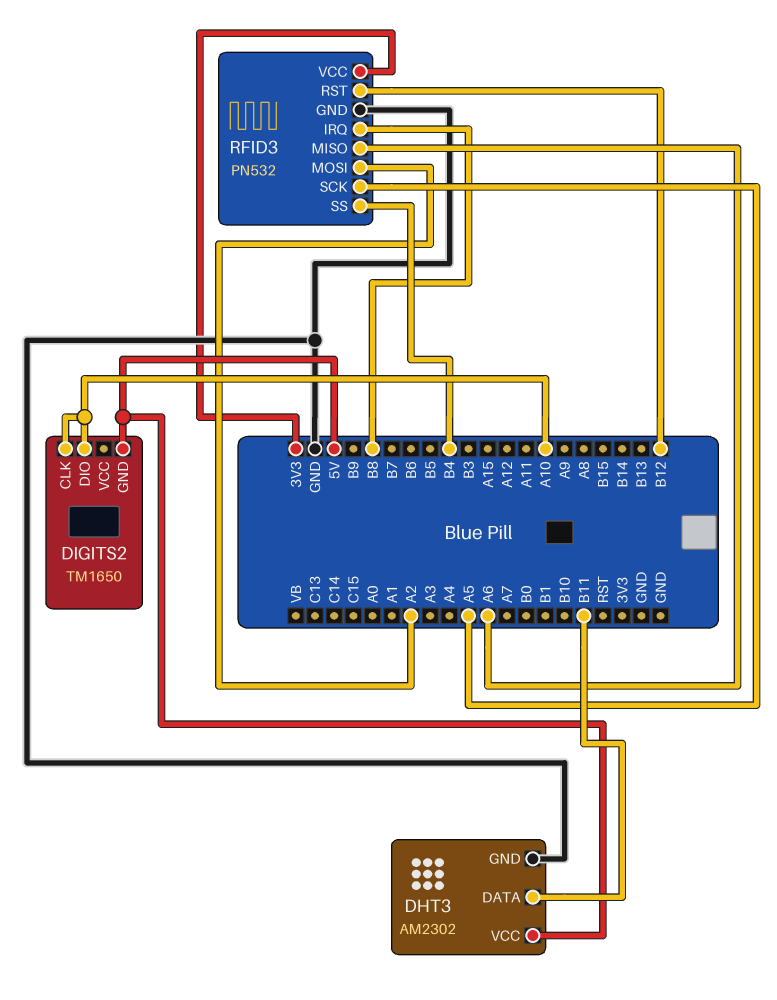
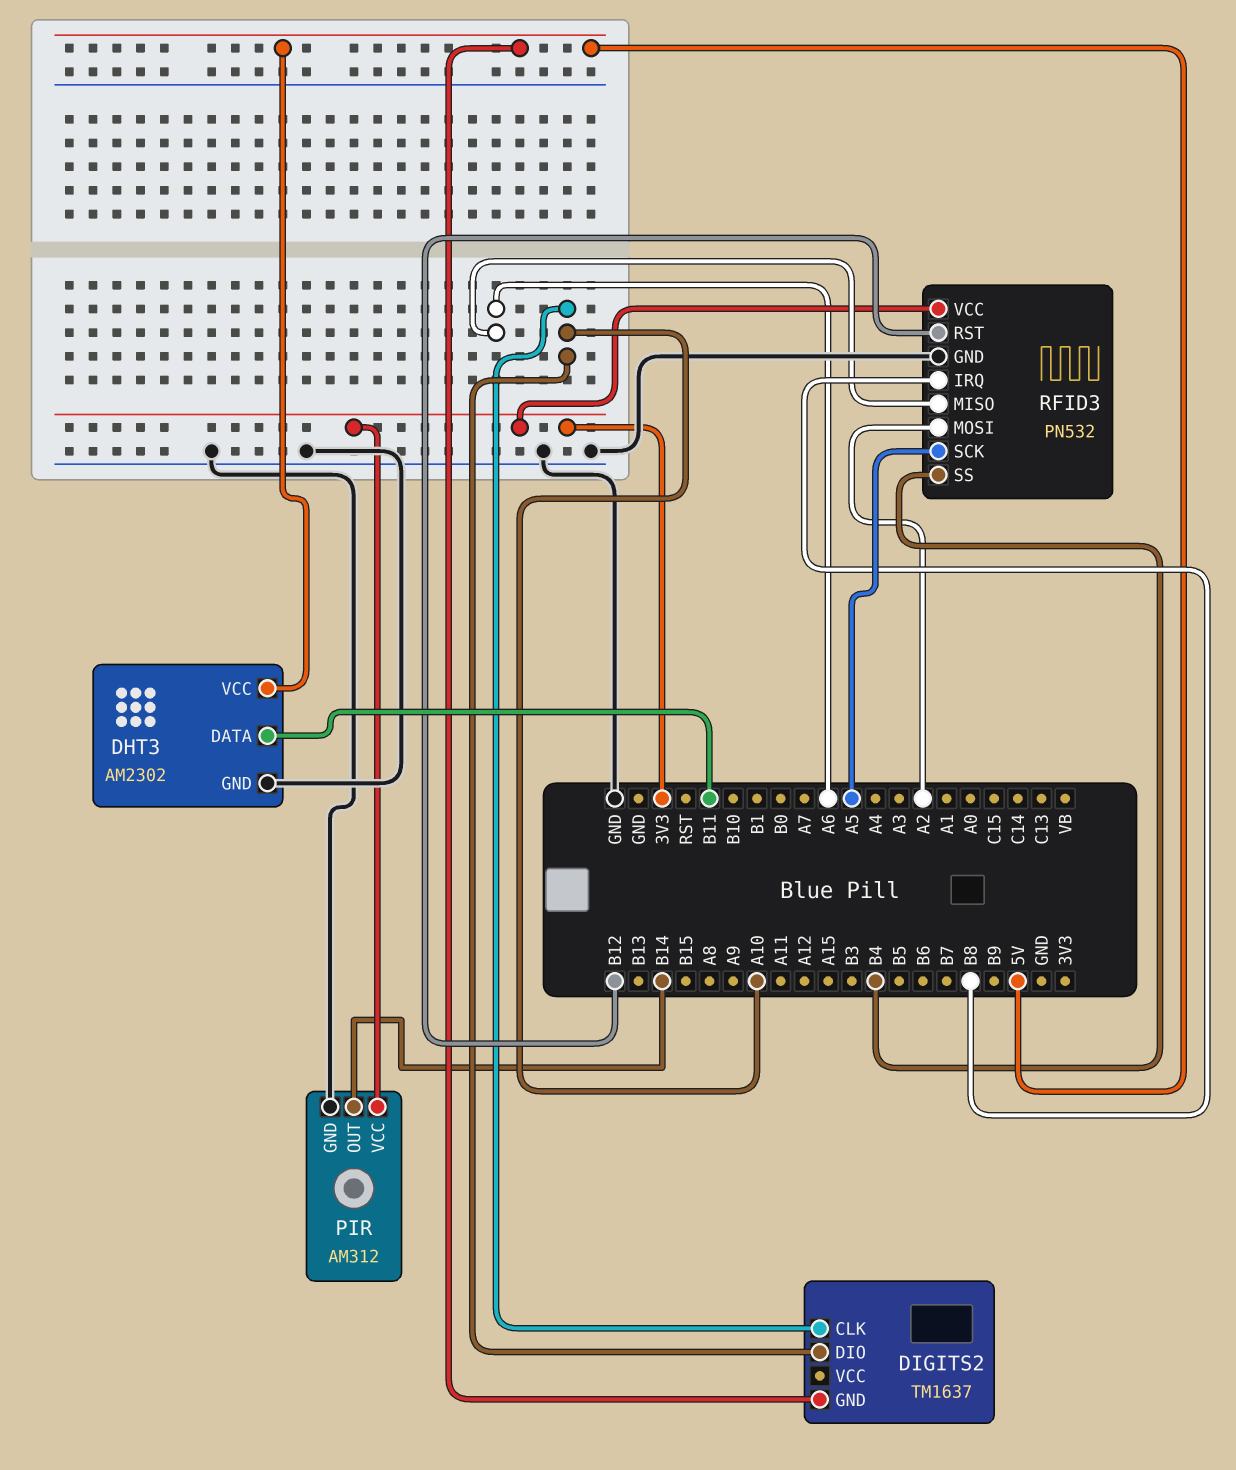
DIGITS2: TM1650 -> TM1637
PIR: none -> AM312
PIR pin GND: none -> GND
PIR pin OUT: none -> B14
PIR pin VCC: none -> 3V3

